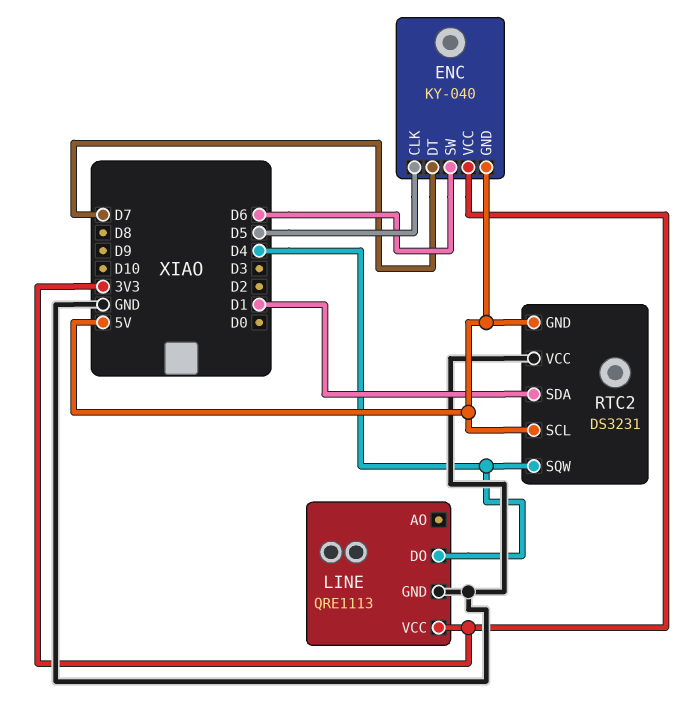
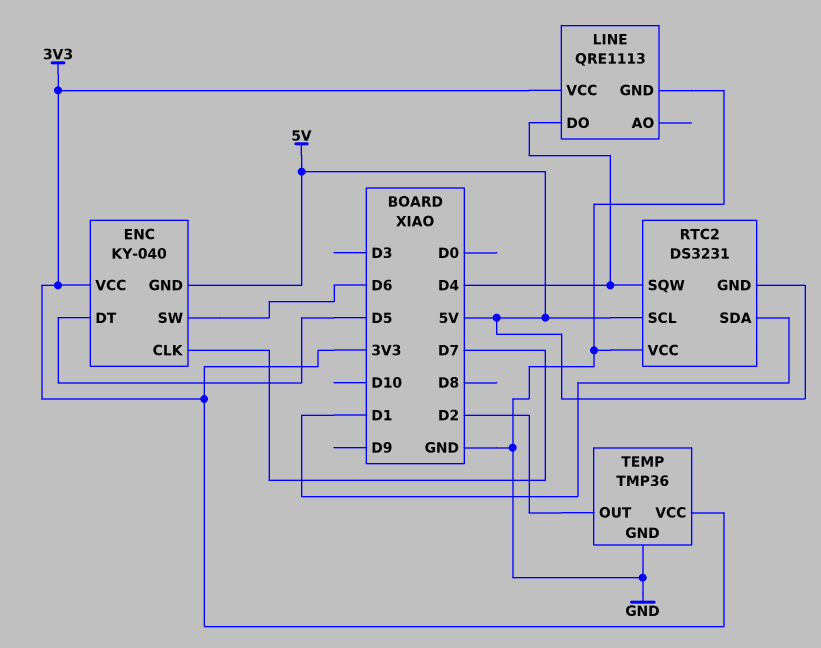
ENC pin CLK: D5 -> D7
ENC pin DT: D7 -> D5
TEMP: none -> TMP36
TEMP pin GND: none -> GND
TEMP pin OUT: none -> D2
TEMP pin VCC: none -> 3V3

